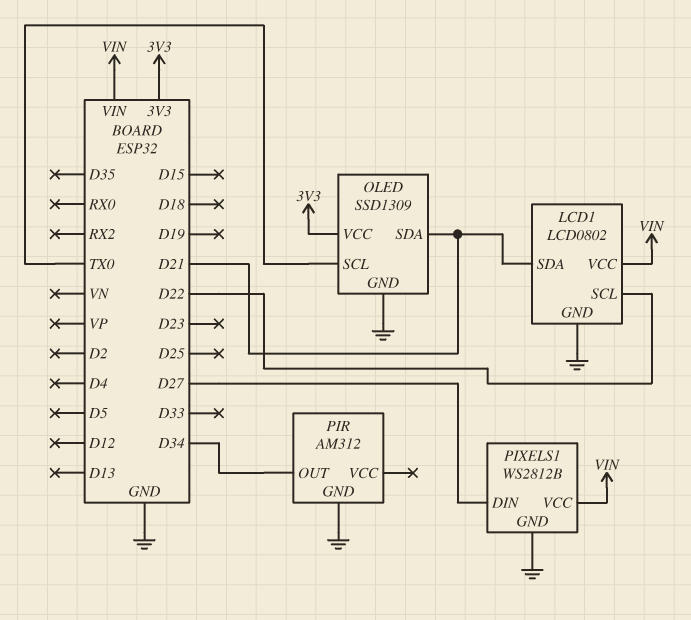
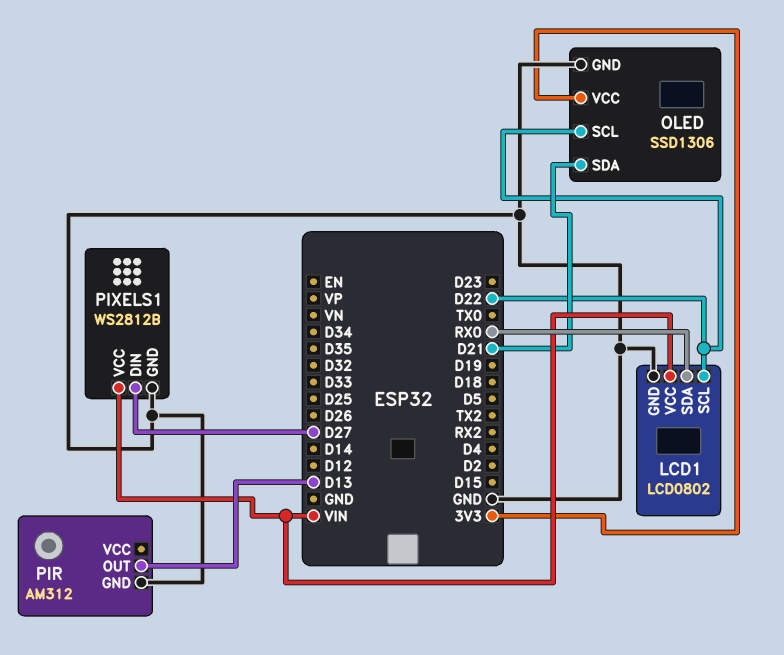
LCD1 pin SDA: D21 -> RX0
OLED: SSD1309 -> SSD1306
OLED pin SCL: TX0 -> D22
PIR pin OUT: D34 -> D13

